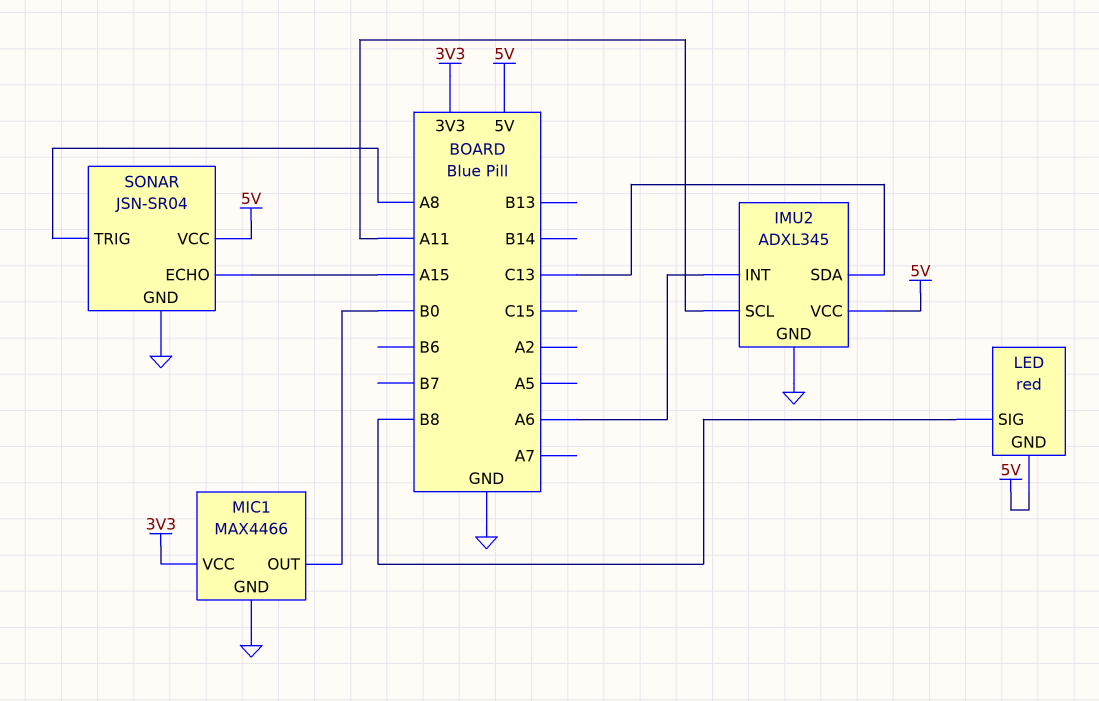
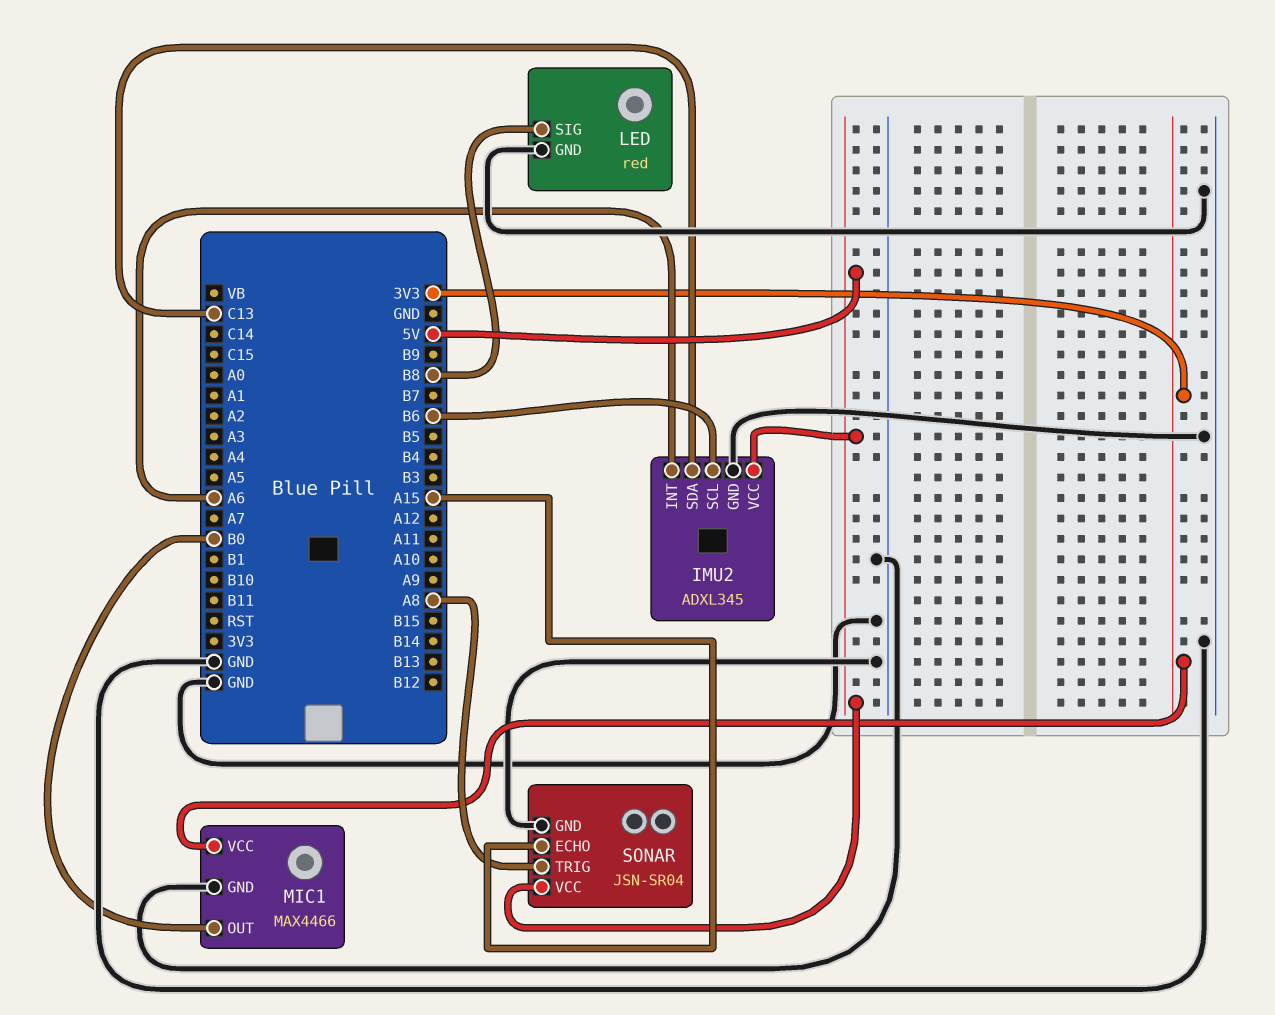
IMU2 pin SCL: A11 -> B6
LED pin GND: 5V -> GND

